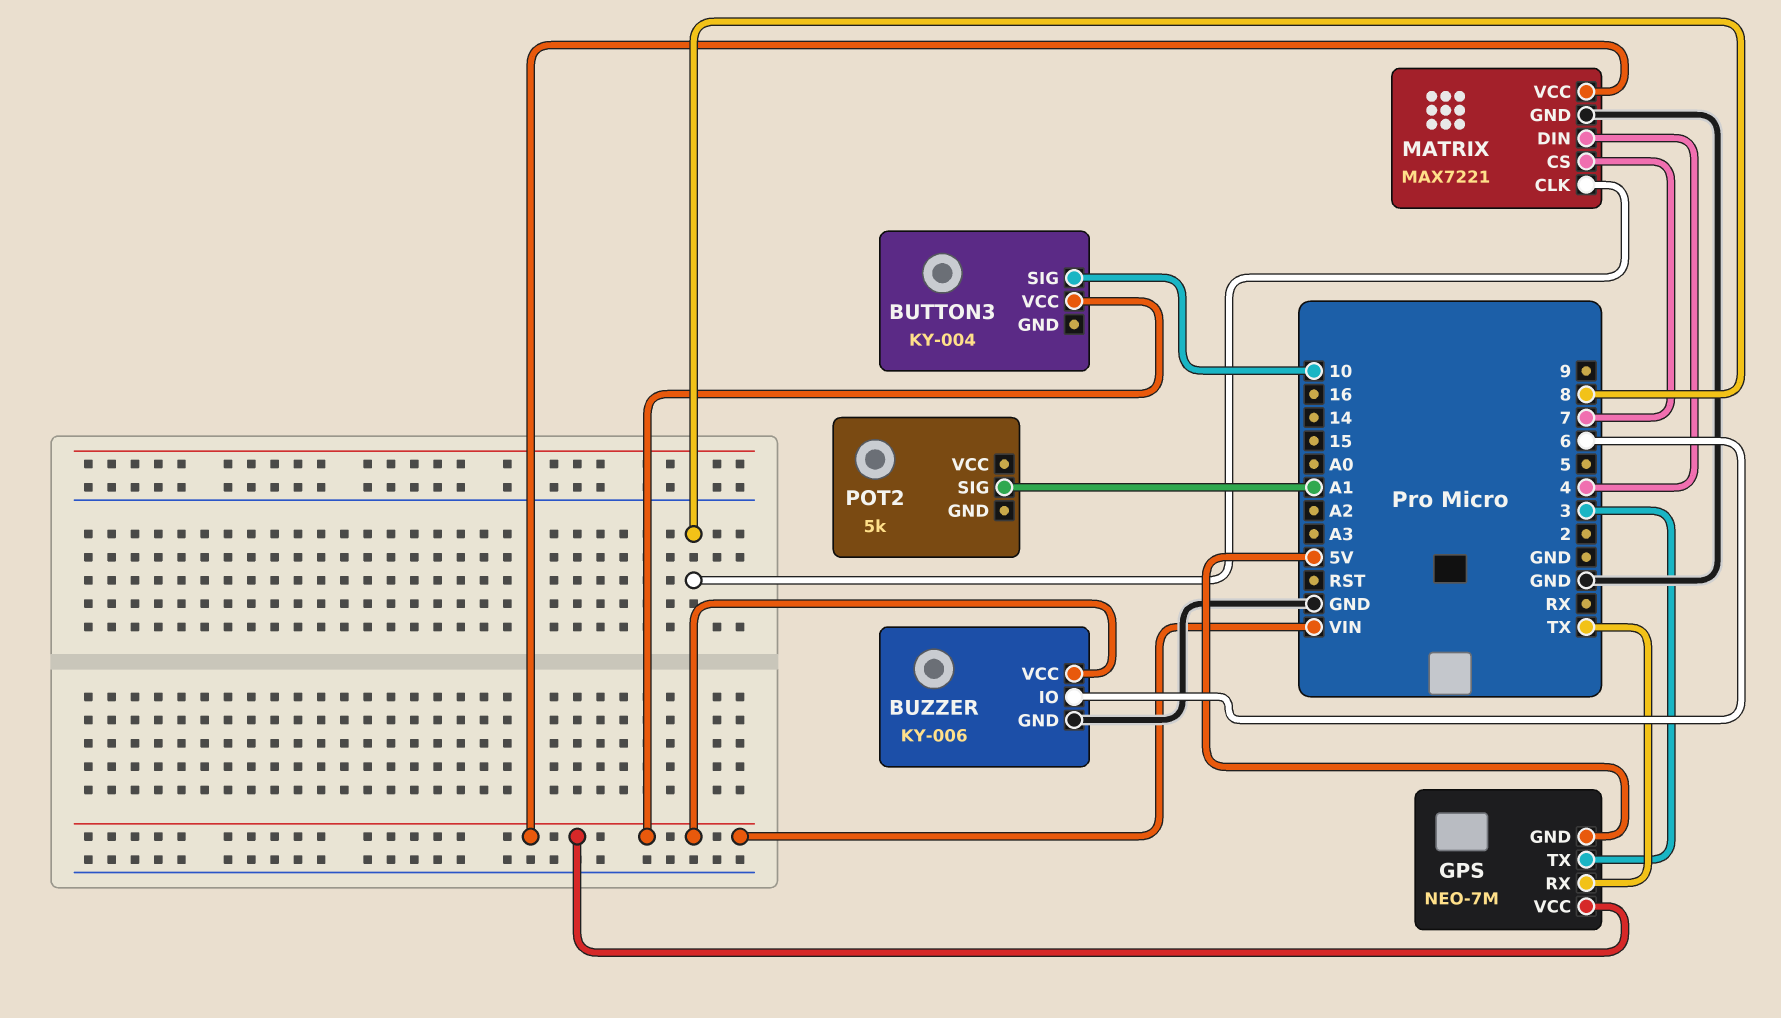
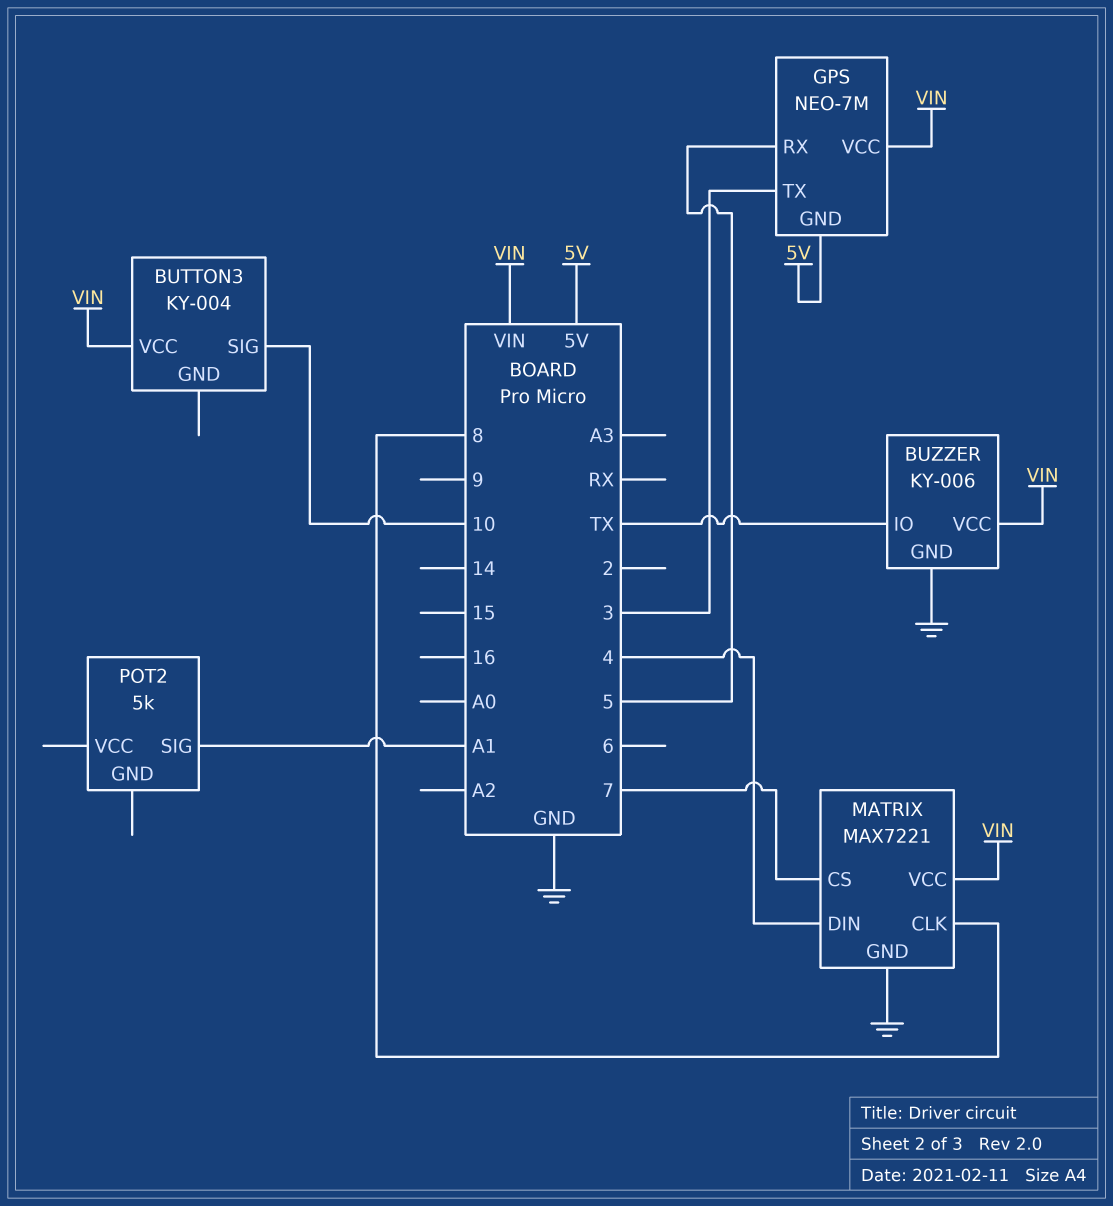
BUZZER pin IO: 6 -> TX
GPS pin RX: TX -> 5

